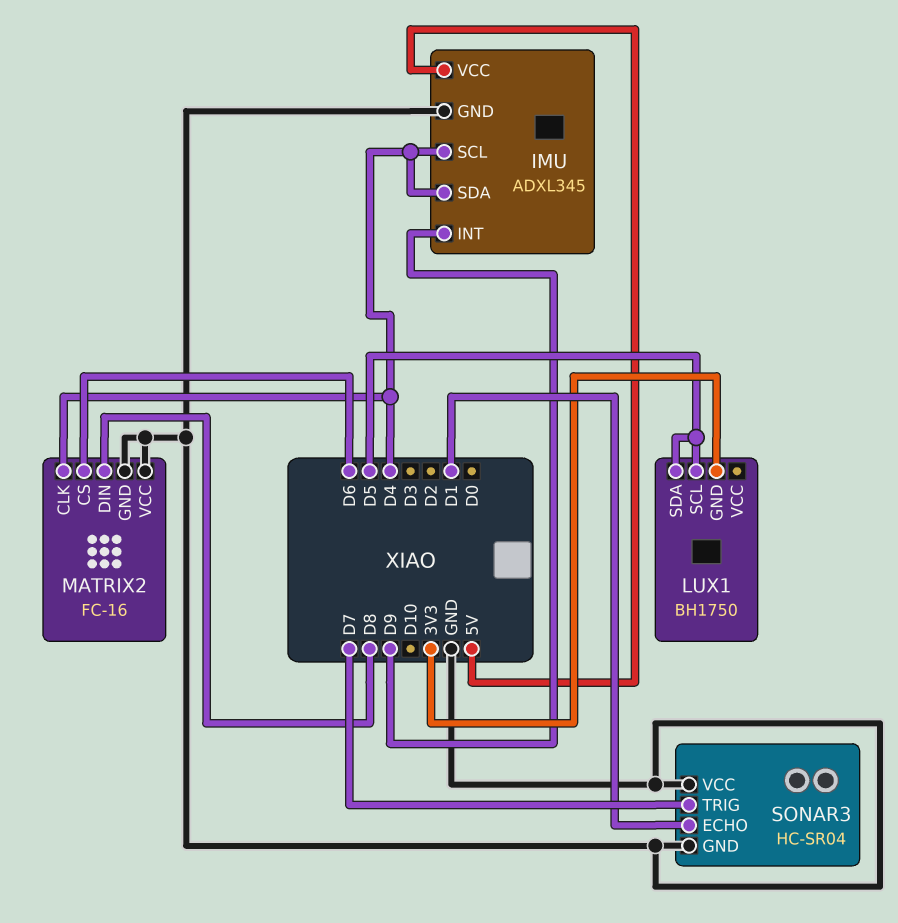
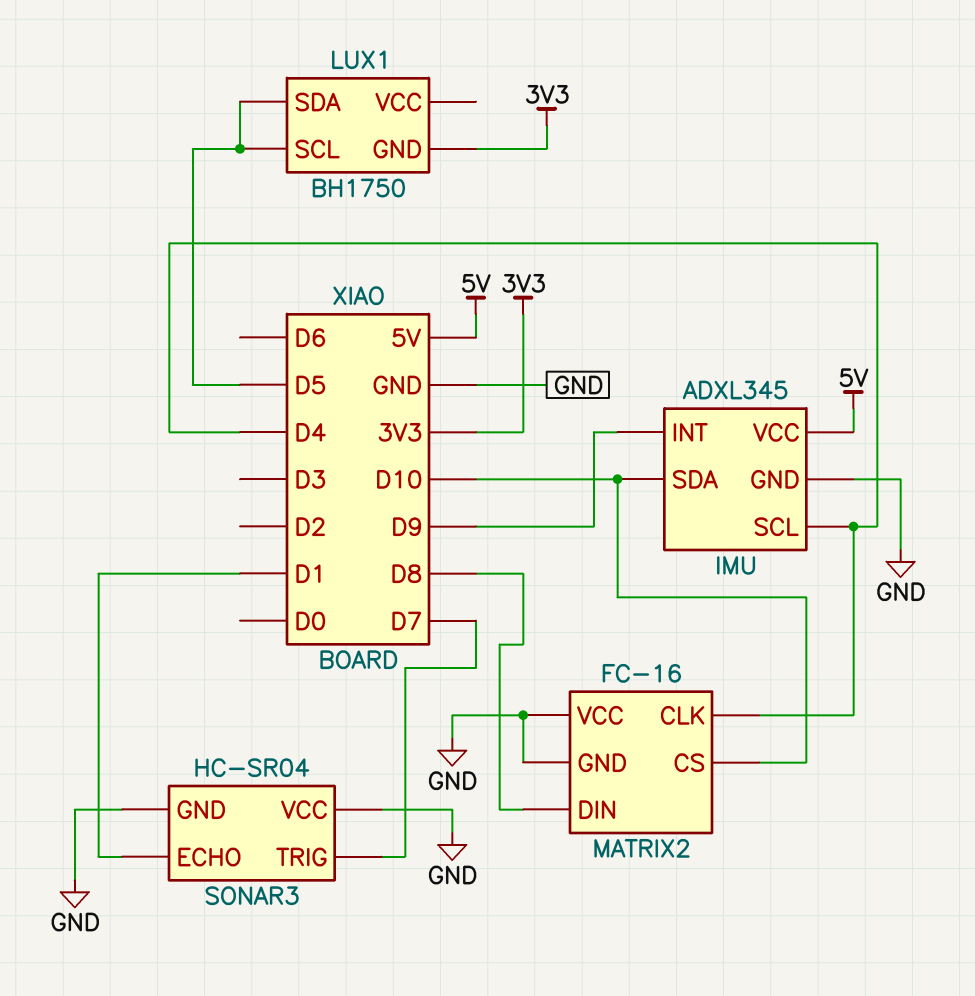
IMU pin SDA: D4 -> D10
MATRIX2 pin CS: D6 -> D10

